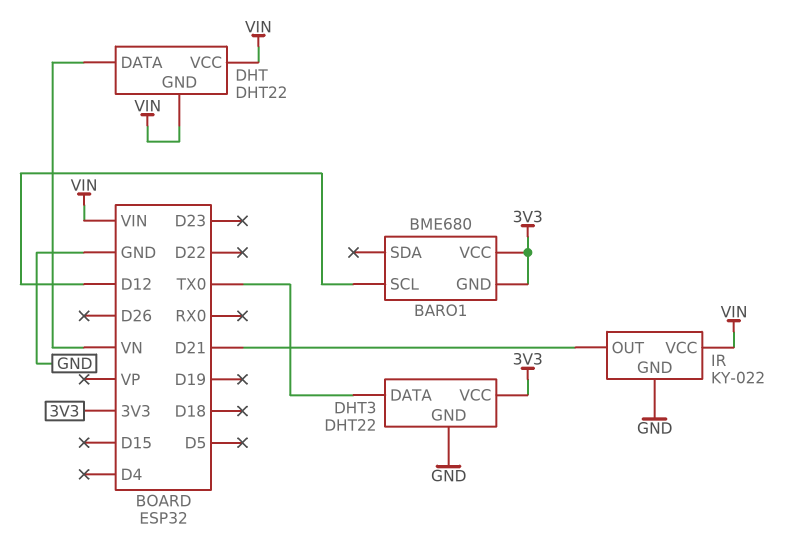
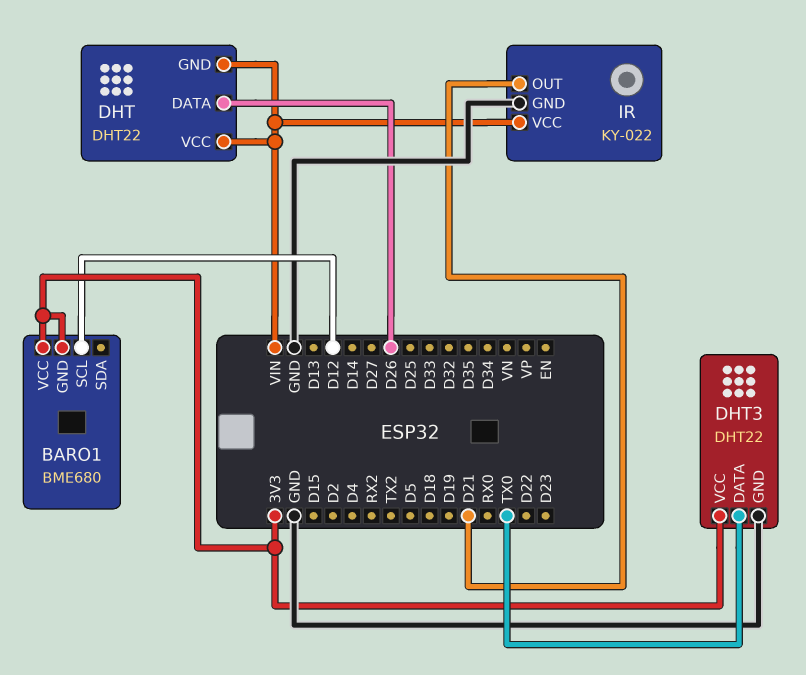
DHT pin DATA: VN -> D26

